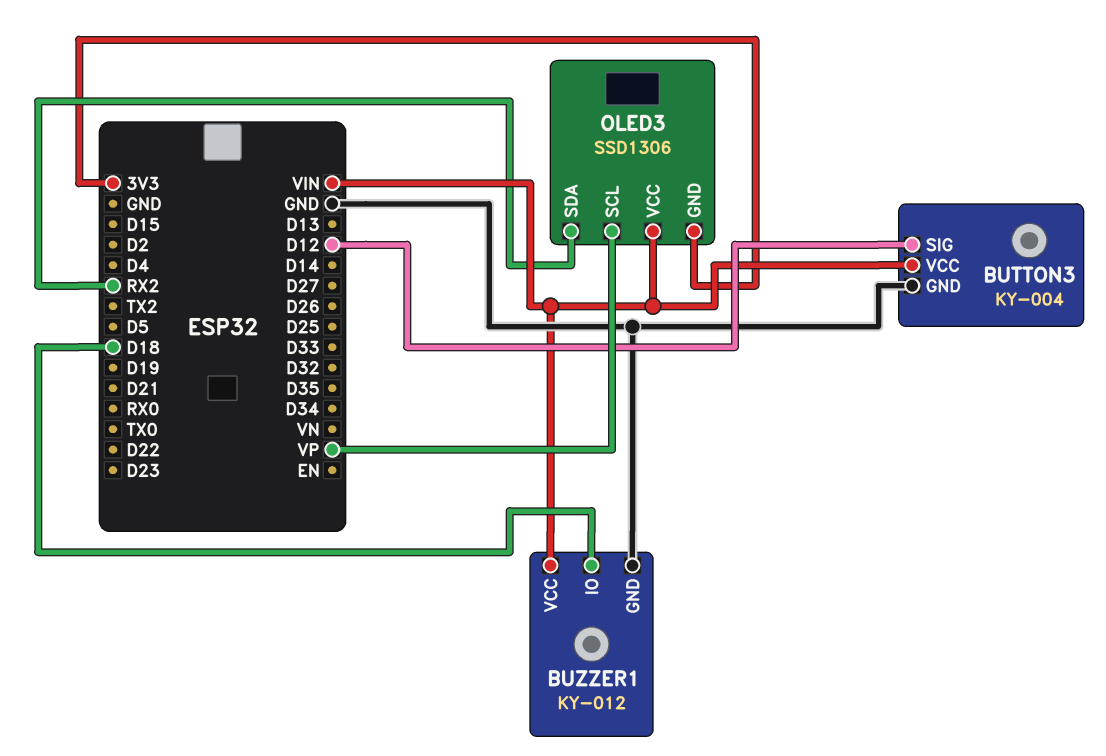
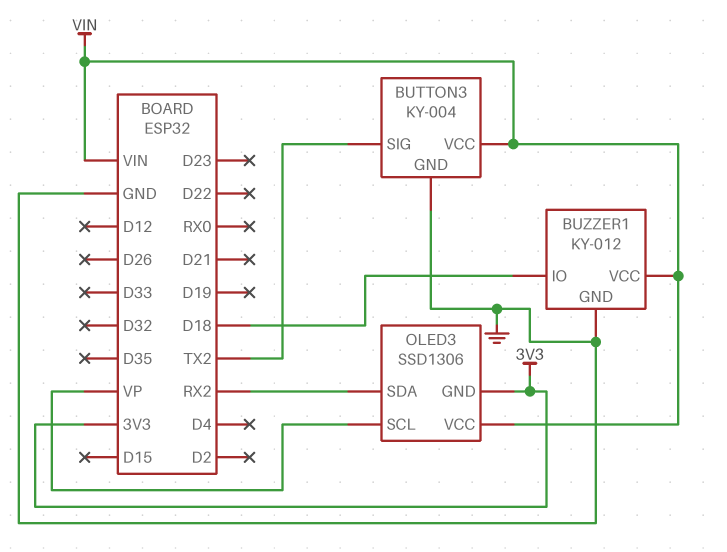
BUTTON3 pin SIG: D12 -> TX2

